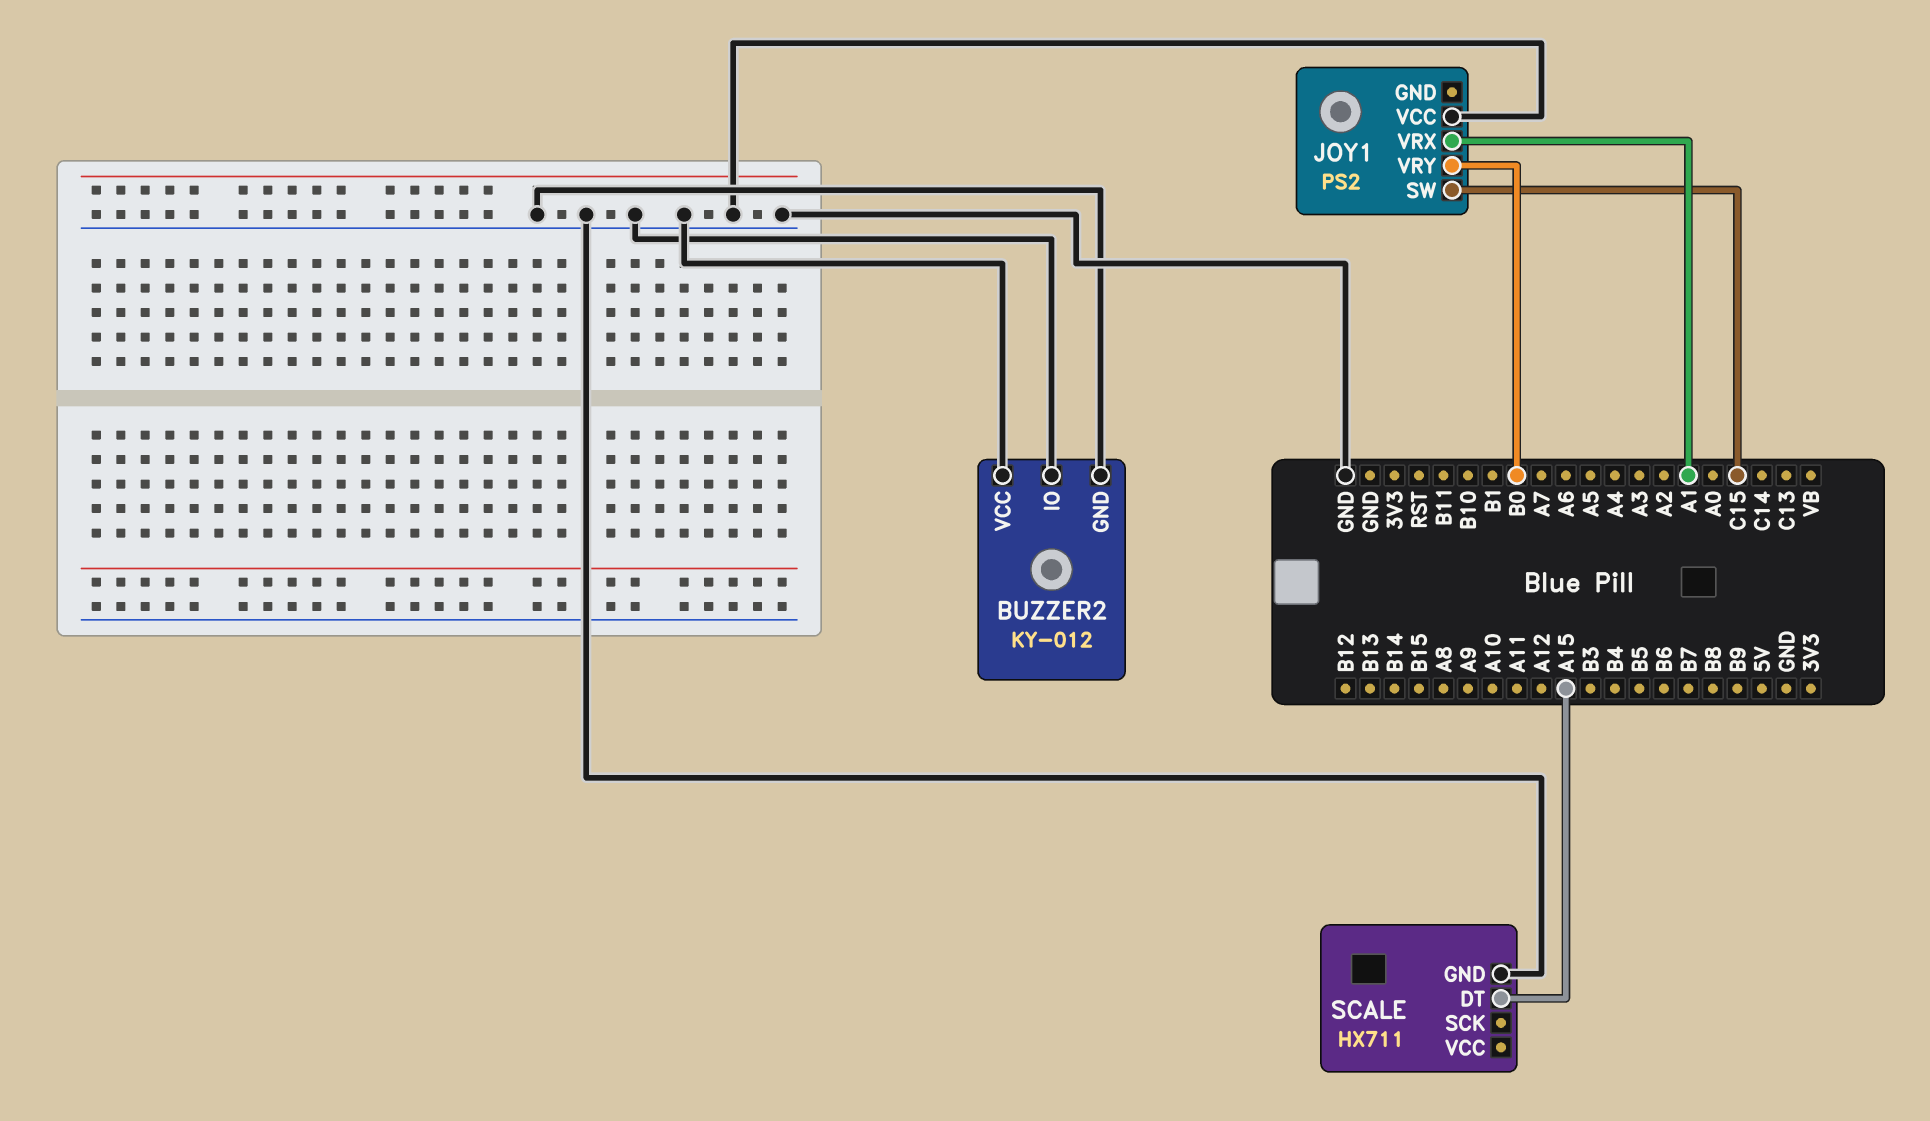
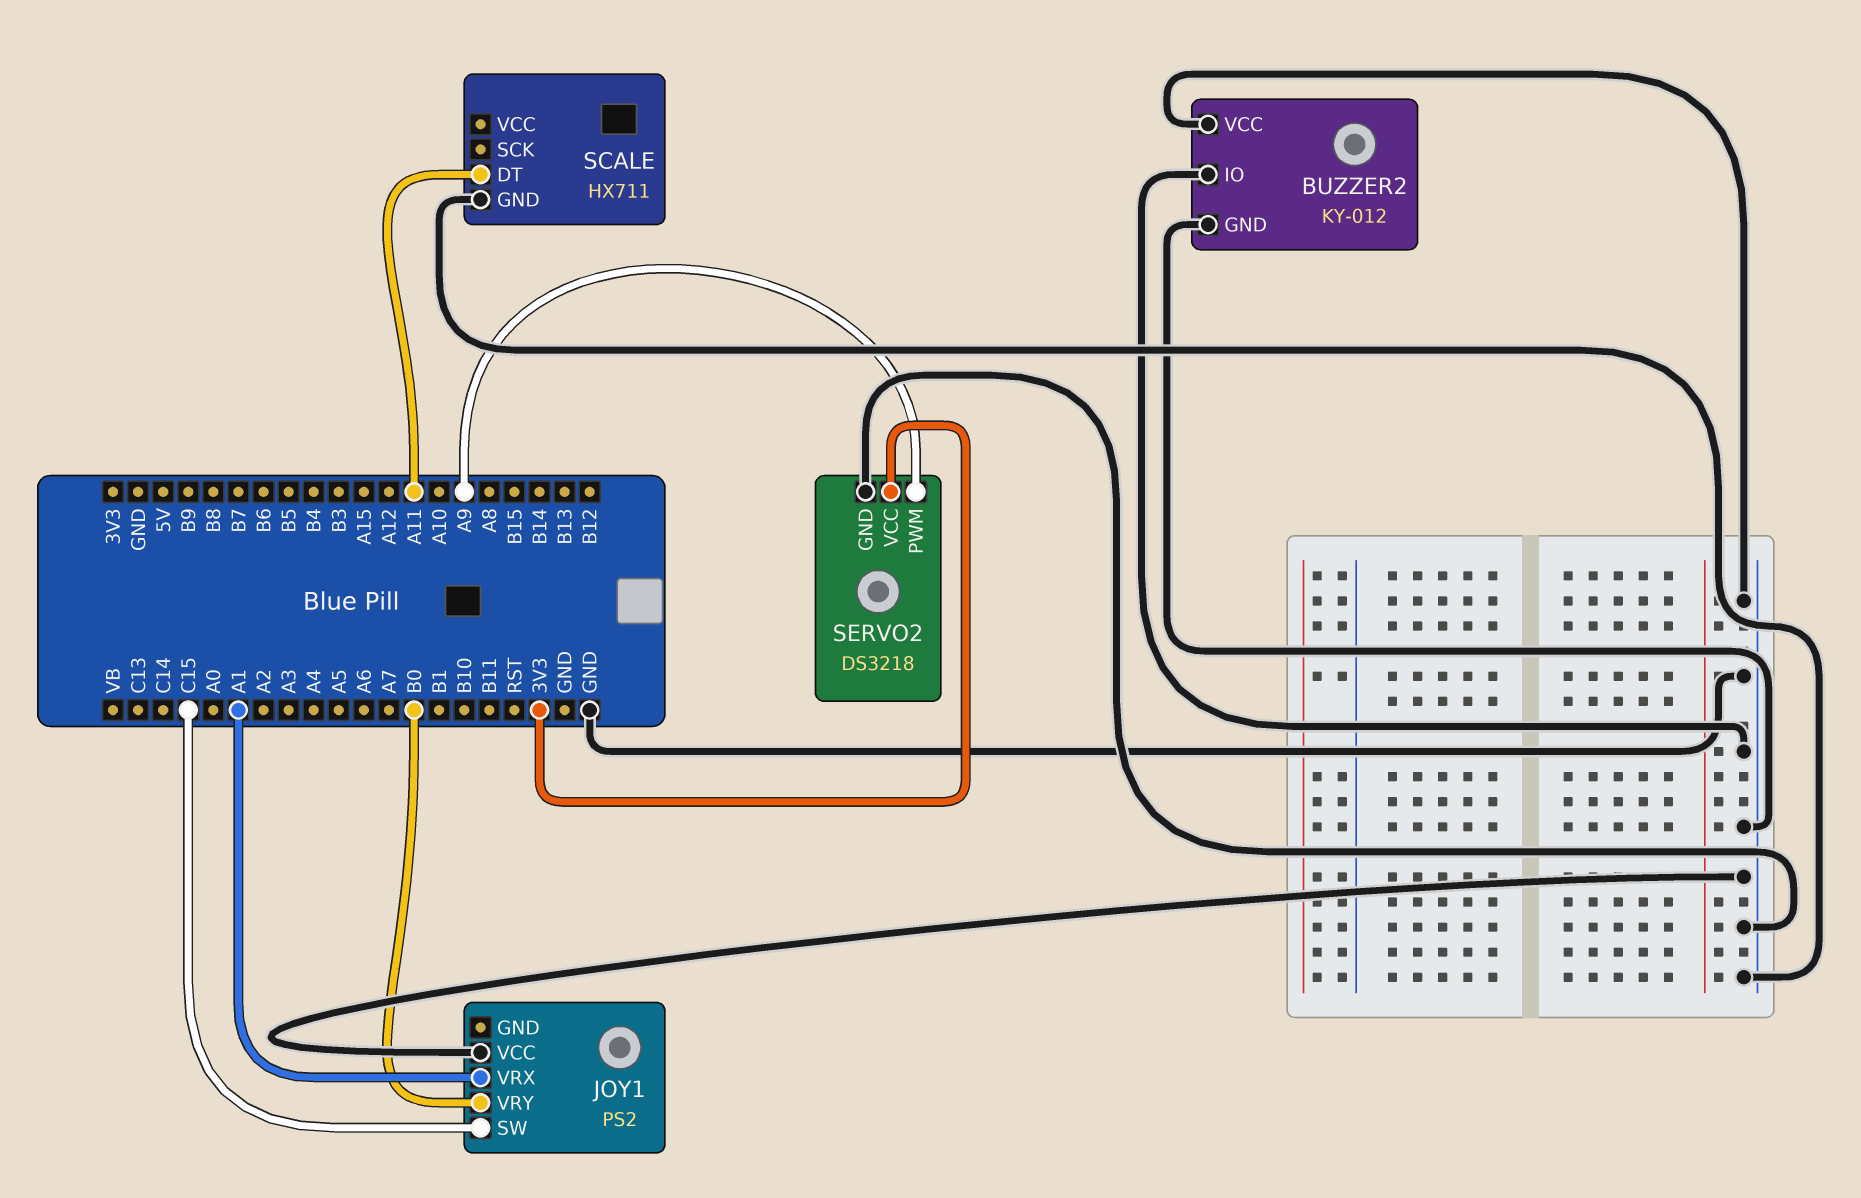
SCALE pin DT: A15 -> A11
SERVO2: none -> DS3218
SERVO2 pin GND: none -> GND
SERVO2 pin PWM: none -> A9
SERVO2 pin VCC: none -> 3V3

